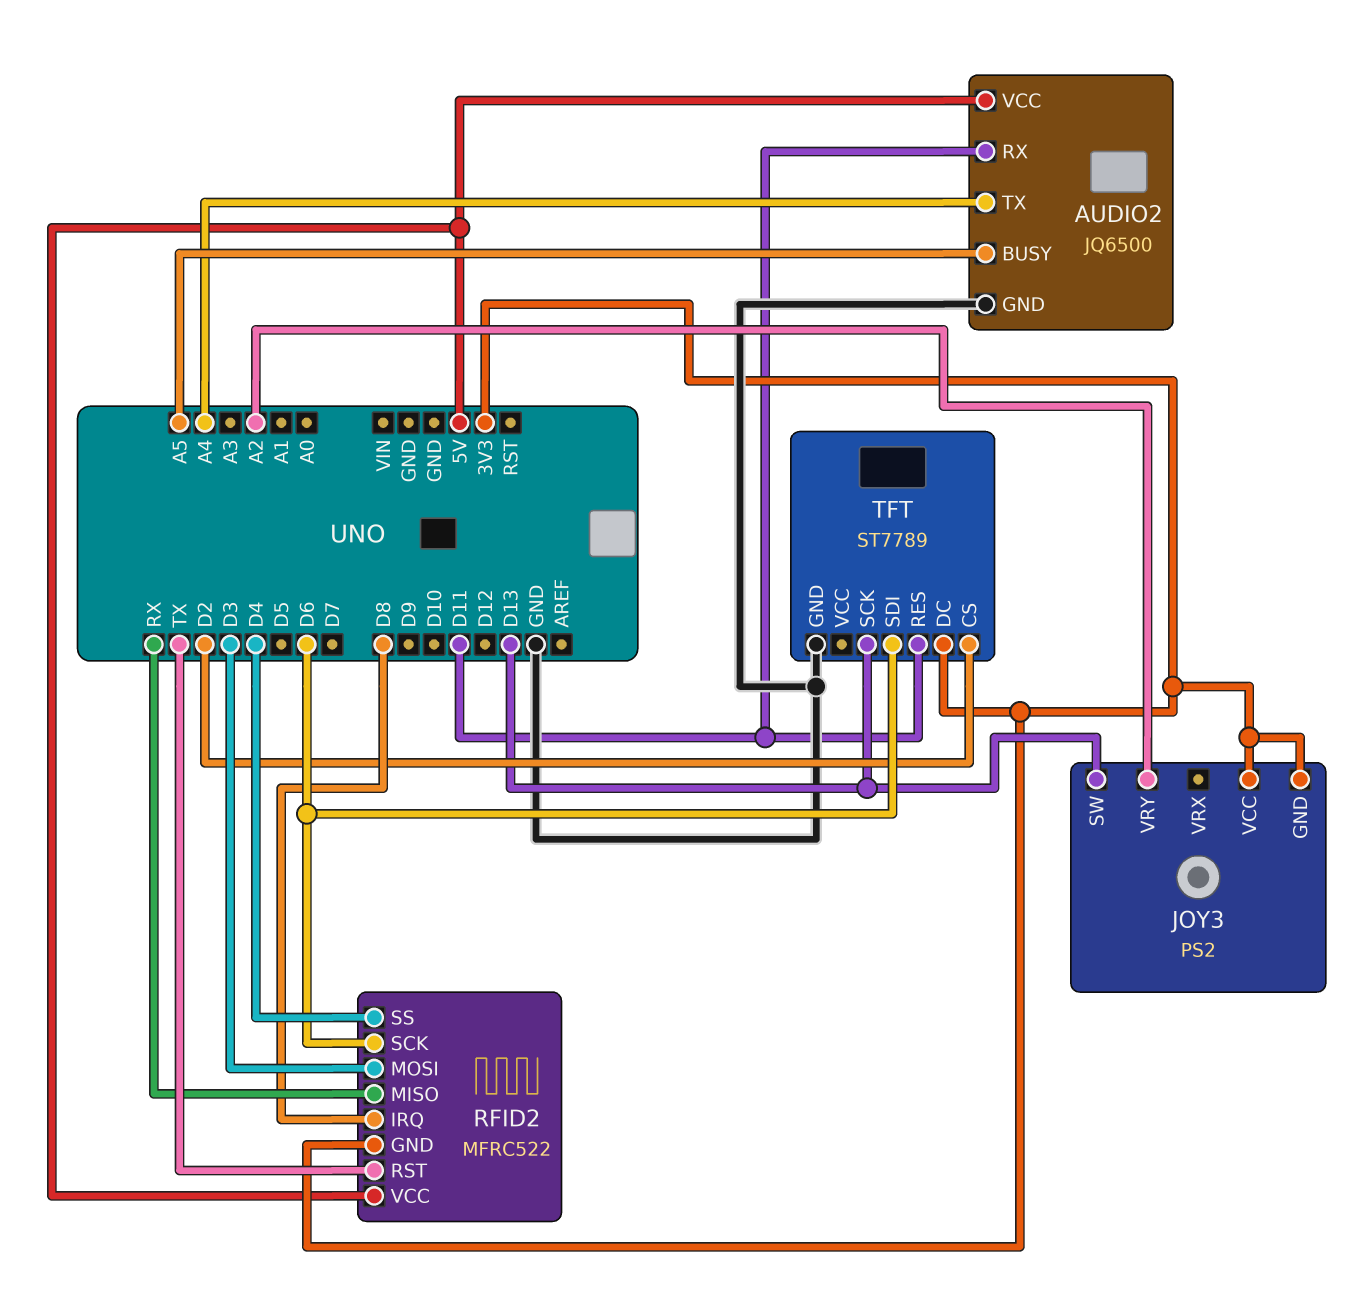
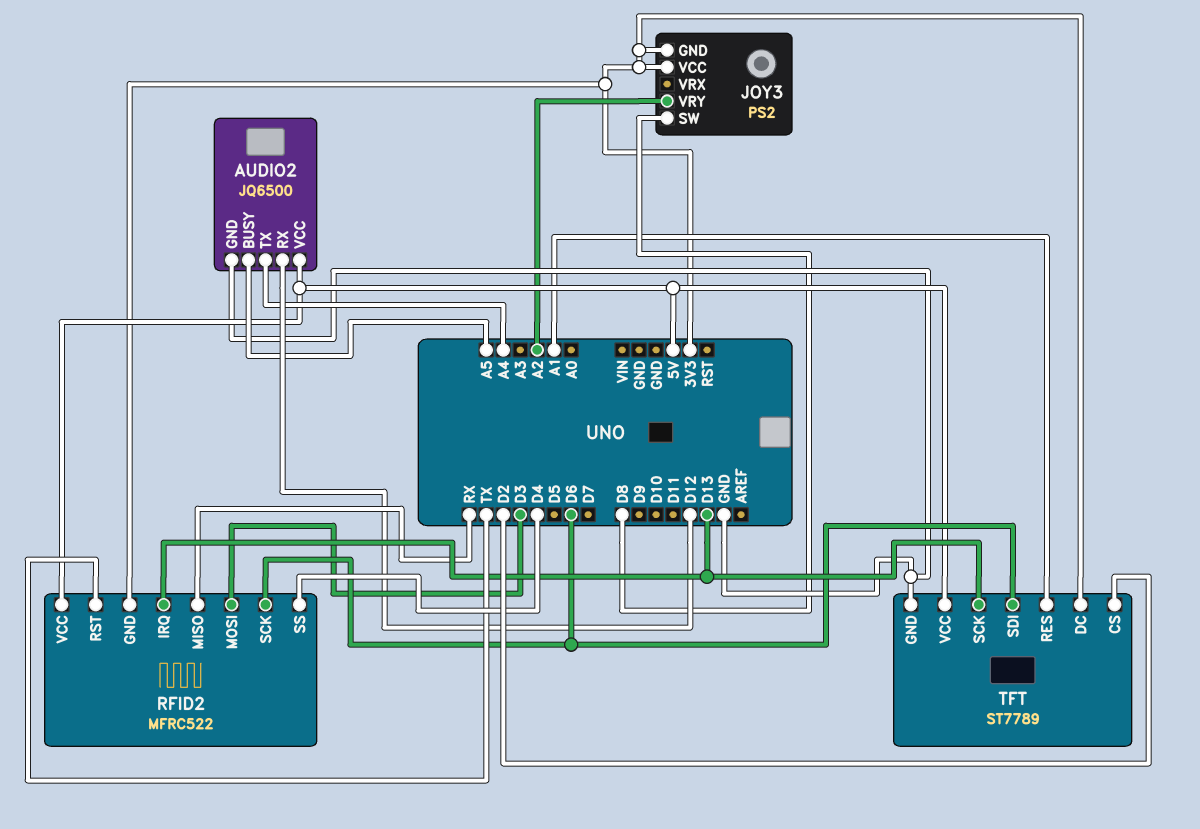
AUDIO2 pin RX: D11 -> D12
JOY3 pin SW: D13 -> D8
RFID2 pin IRQ: D8 -> D13
TFT pin RES: D11 -> A1
TFT pin VCC: none -> 5V

